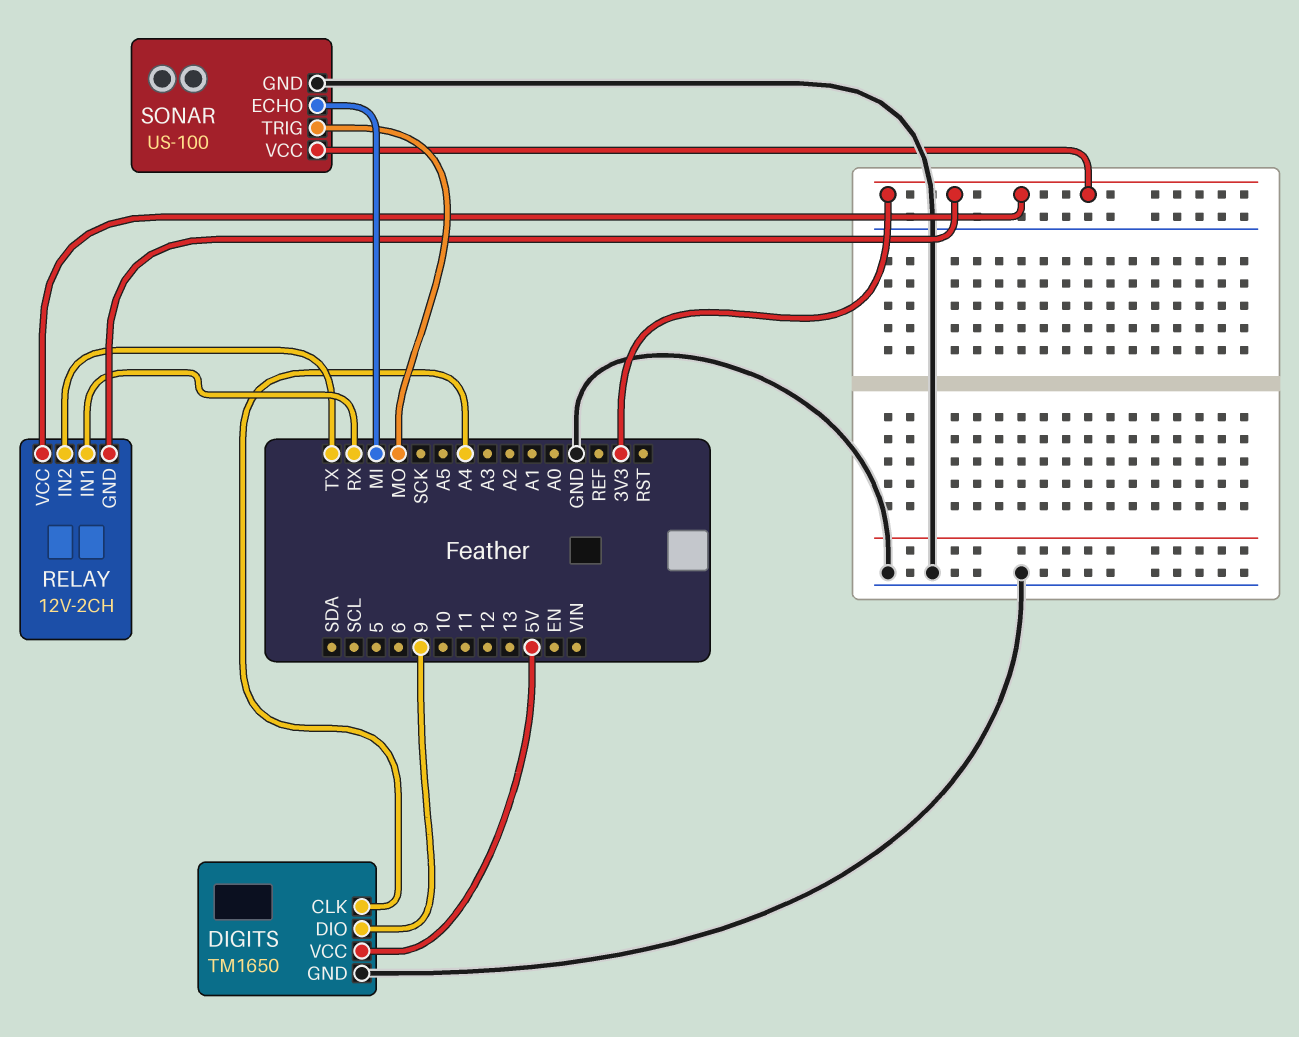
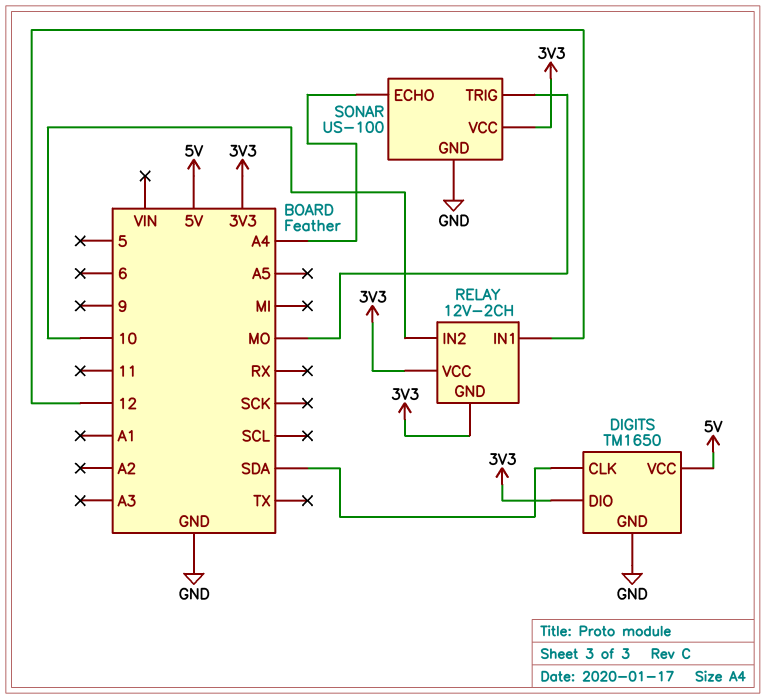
DIGITS pin CLK: A4 -> SDA
DIGITS pin DIO: 9 -> 3V3
RELAY pin IN1: RX -> 12
RELAY pin IN2: TX -> 10
SONAR pin ECHO: MI -> A4

